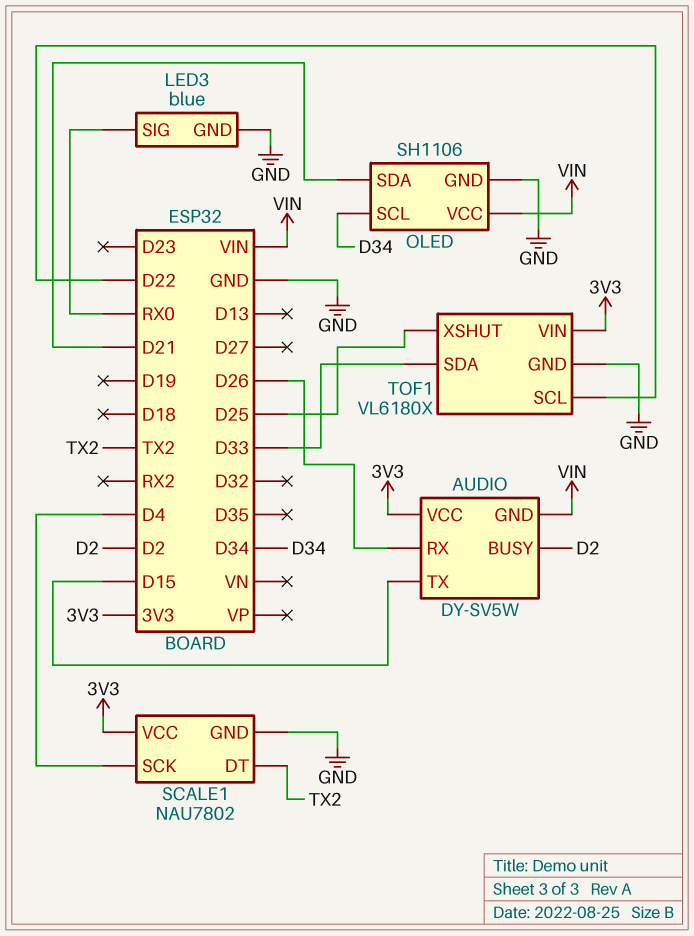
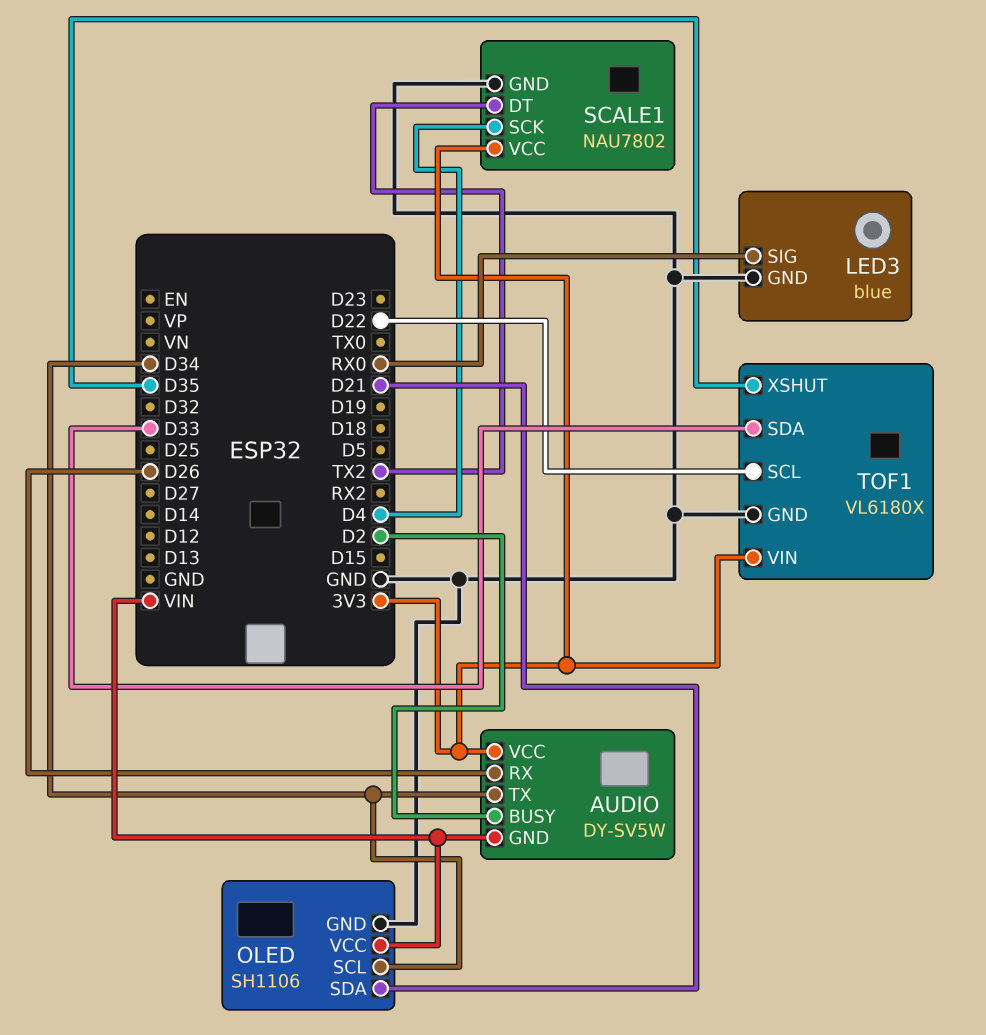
AUDIO pin TX: D15 -> D34
TOF1 pin XSHUT: D25 -> D35

